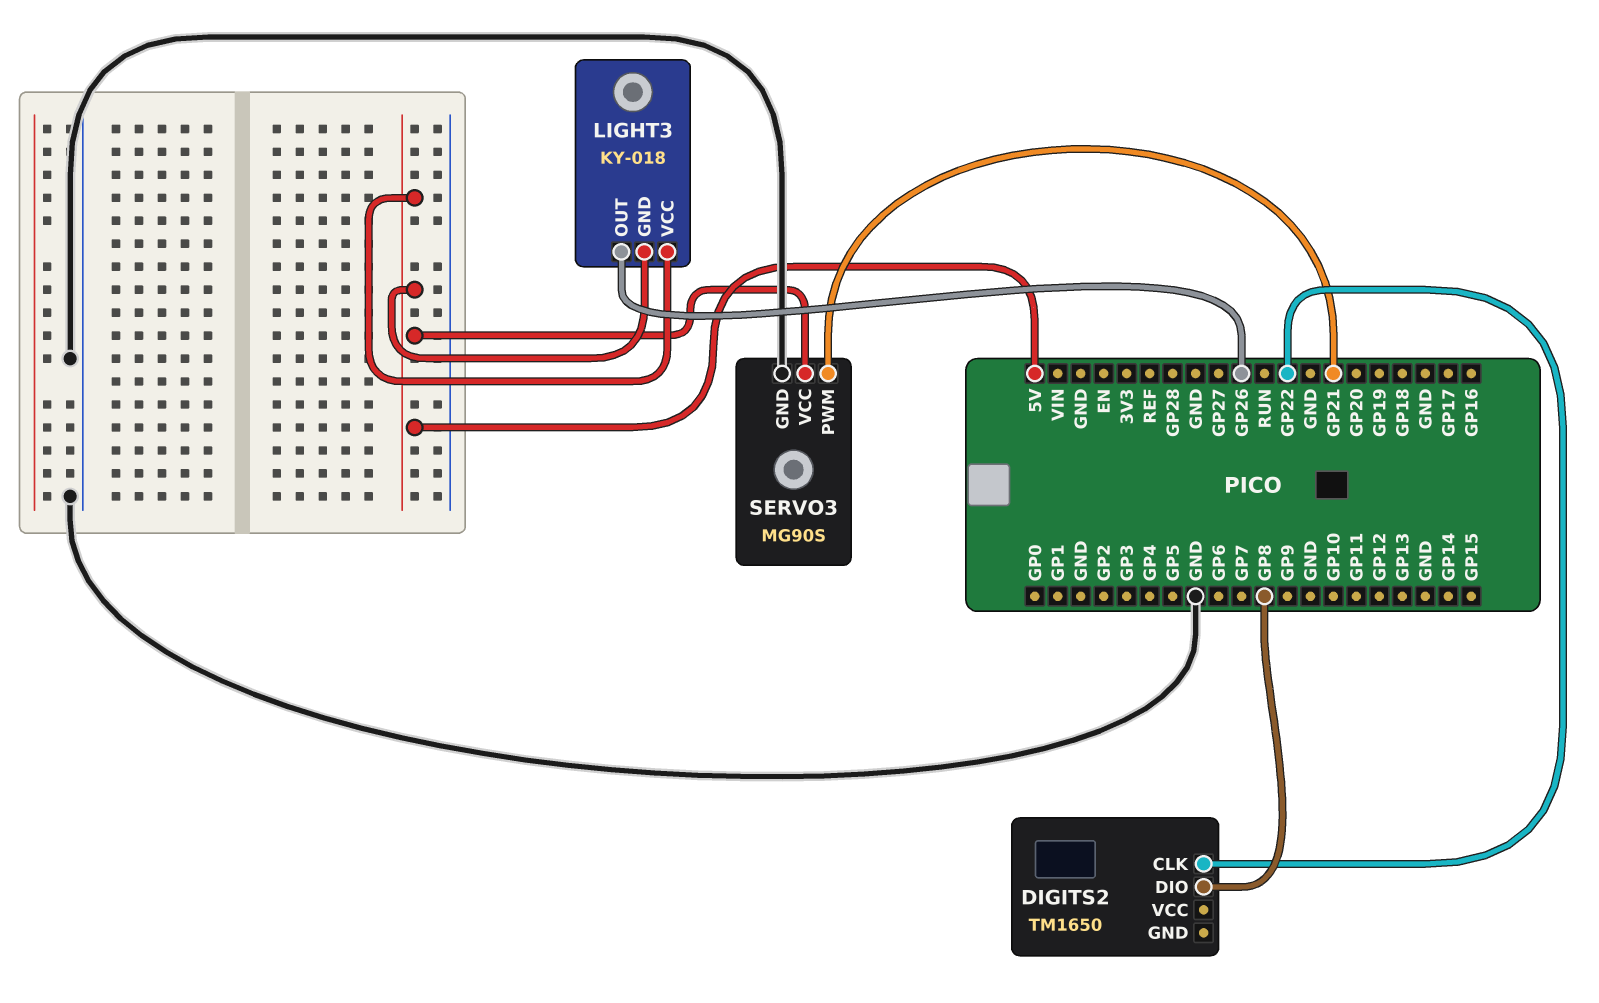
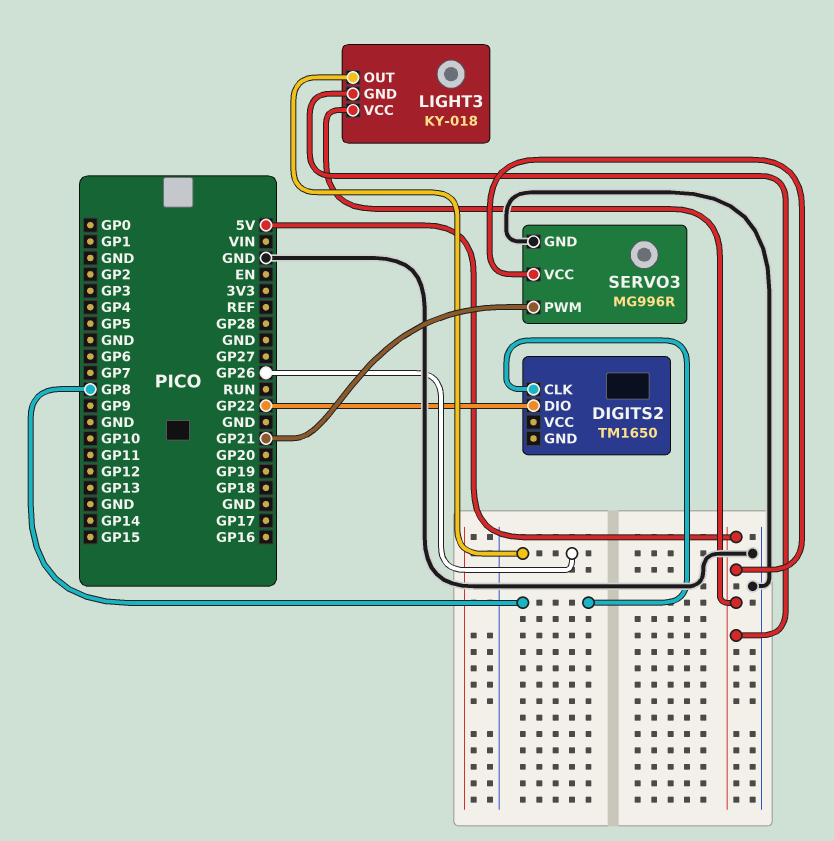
DIGITS2 pin CLK: GP22 -> GP8
DIGITS2 pin DIO: GP8 -> GP22
SERVO3: MG90S -> MG996R

